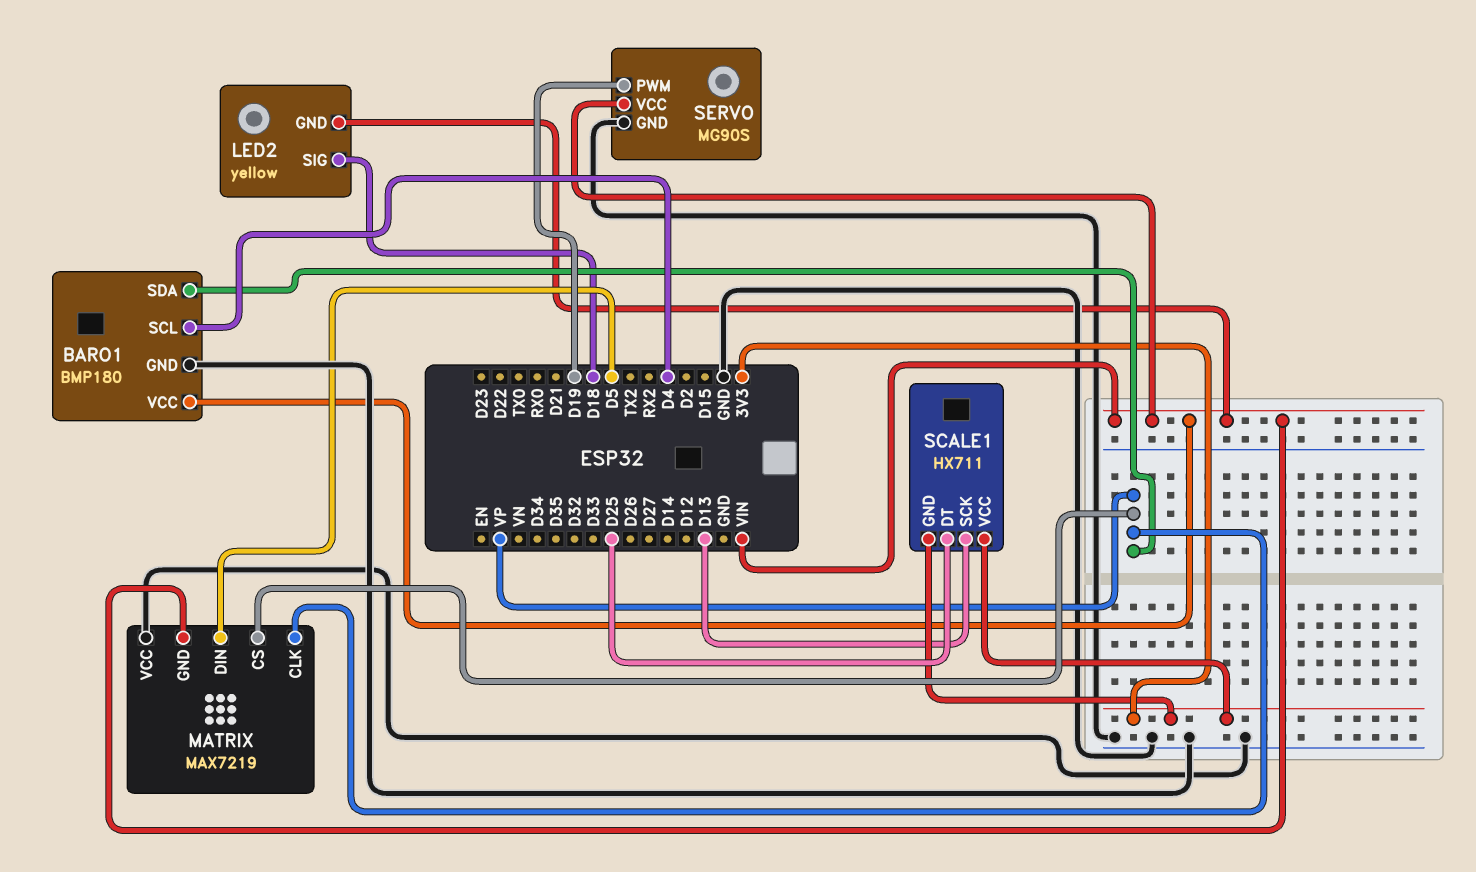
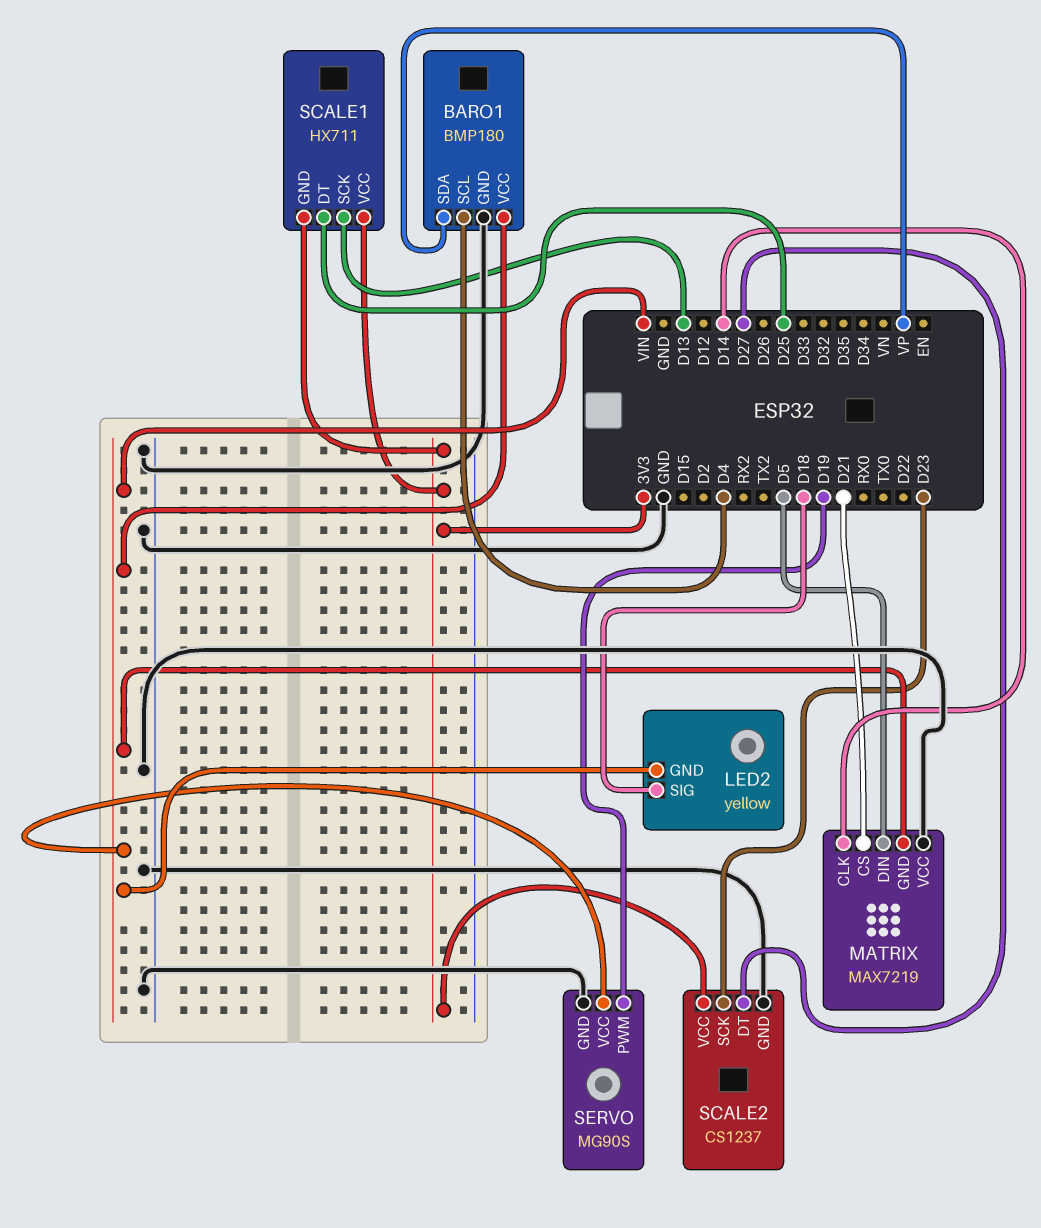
MATRIX pin CLK: VP -> D14
MATRIX pin CS: VP -> D21
SCALE2: none -> CS1237
SCALE2 pin DT: none -> D27
SCALE2 pin GND: none -> GND
SCALE2 pin SCK: none -> D23
SCALE2 pin VCC: none -> 3V3

